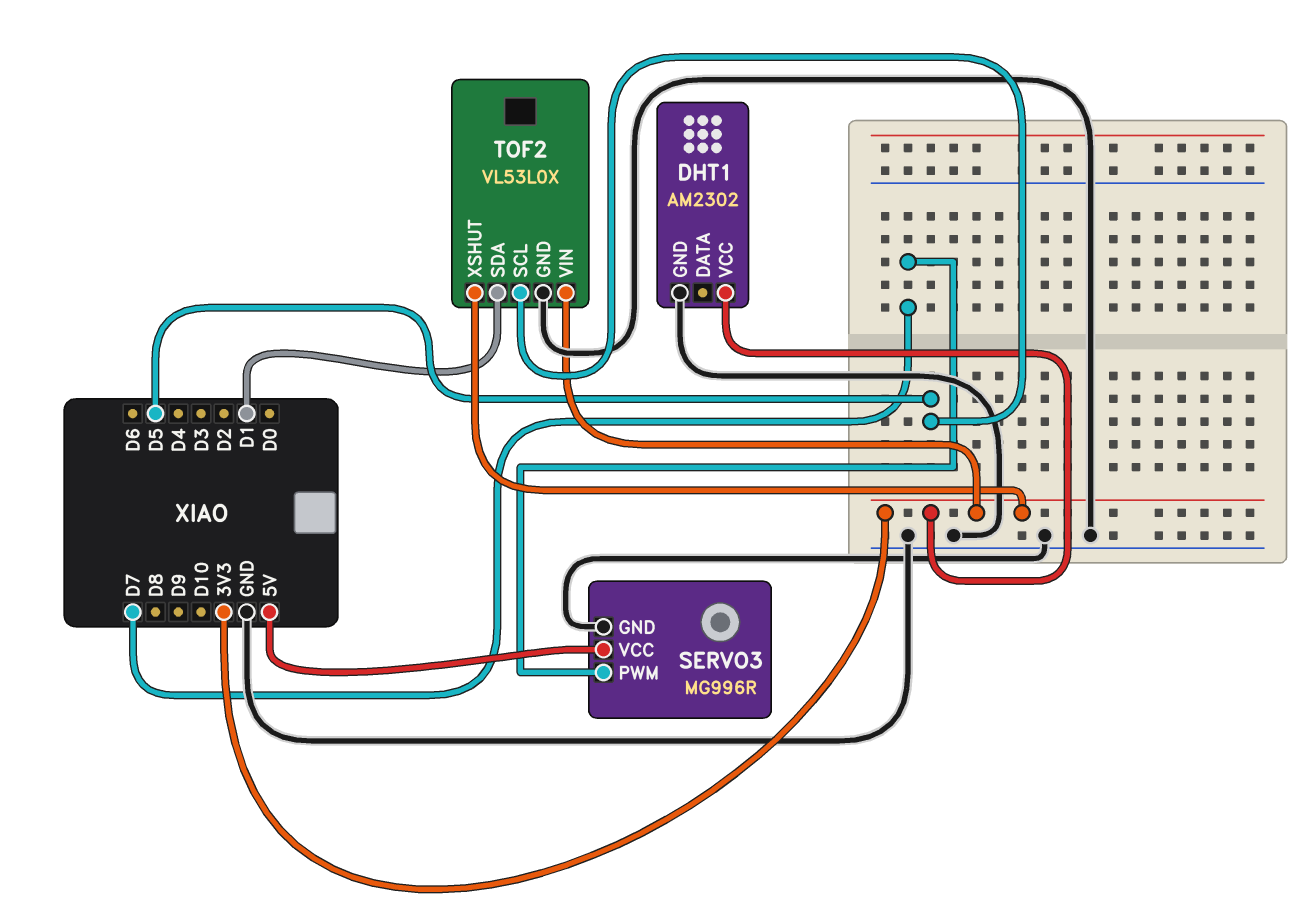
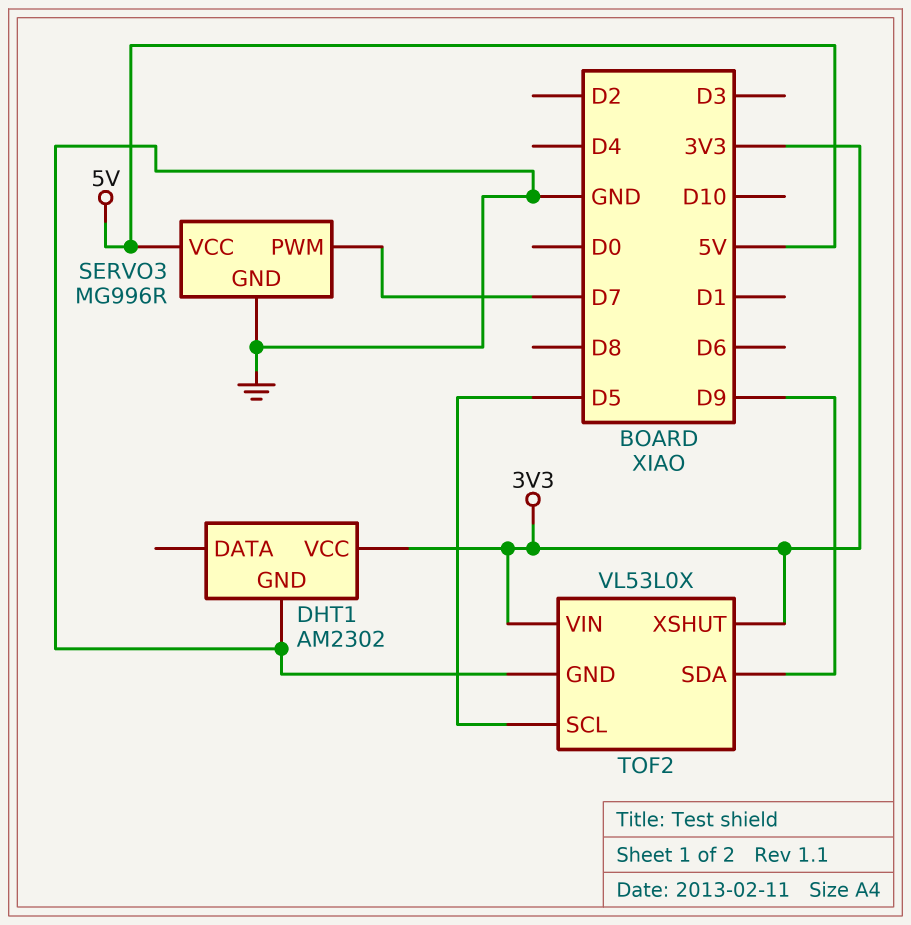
TOF2 pin SDA: D1 -> D9

